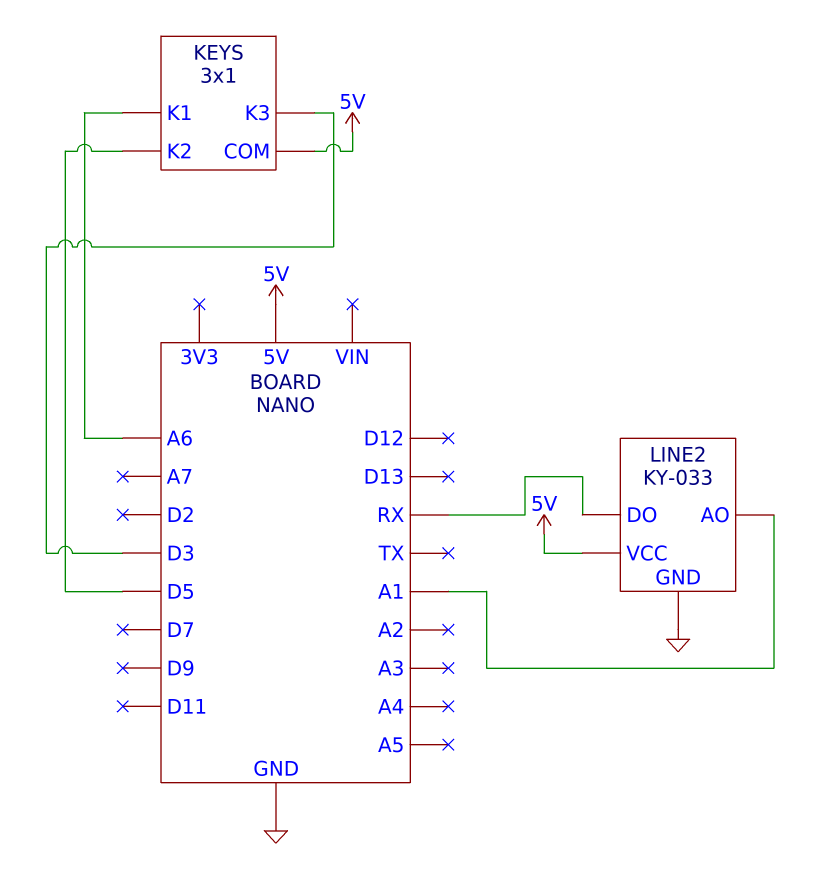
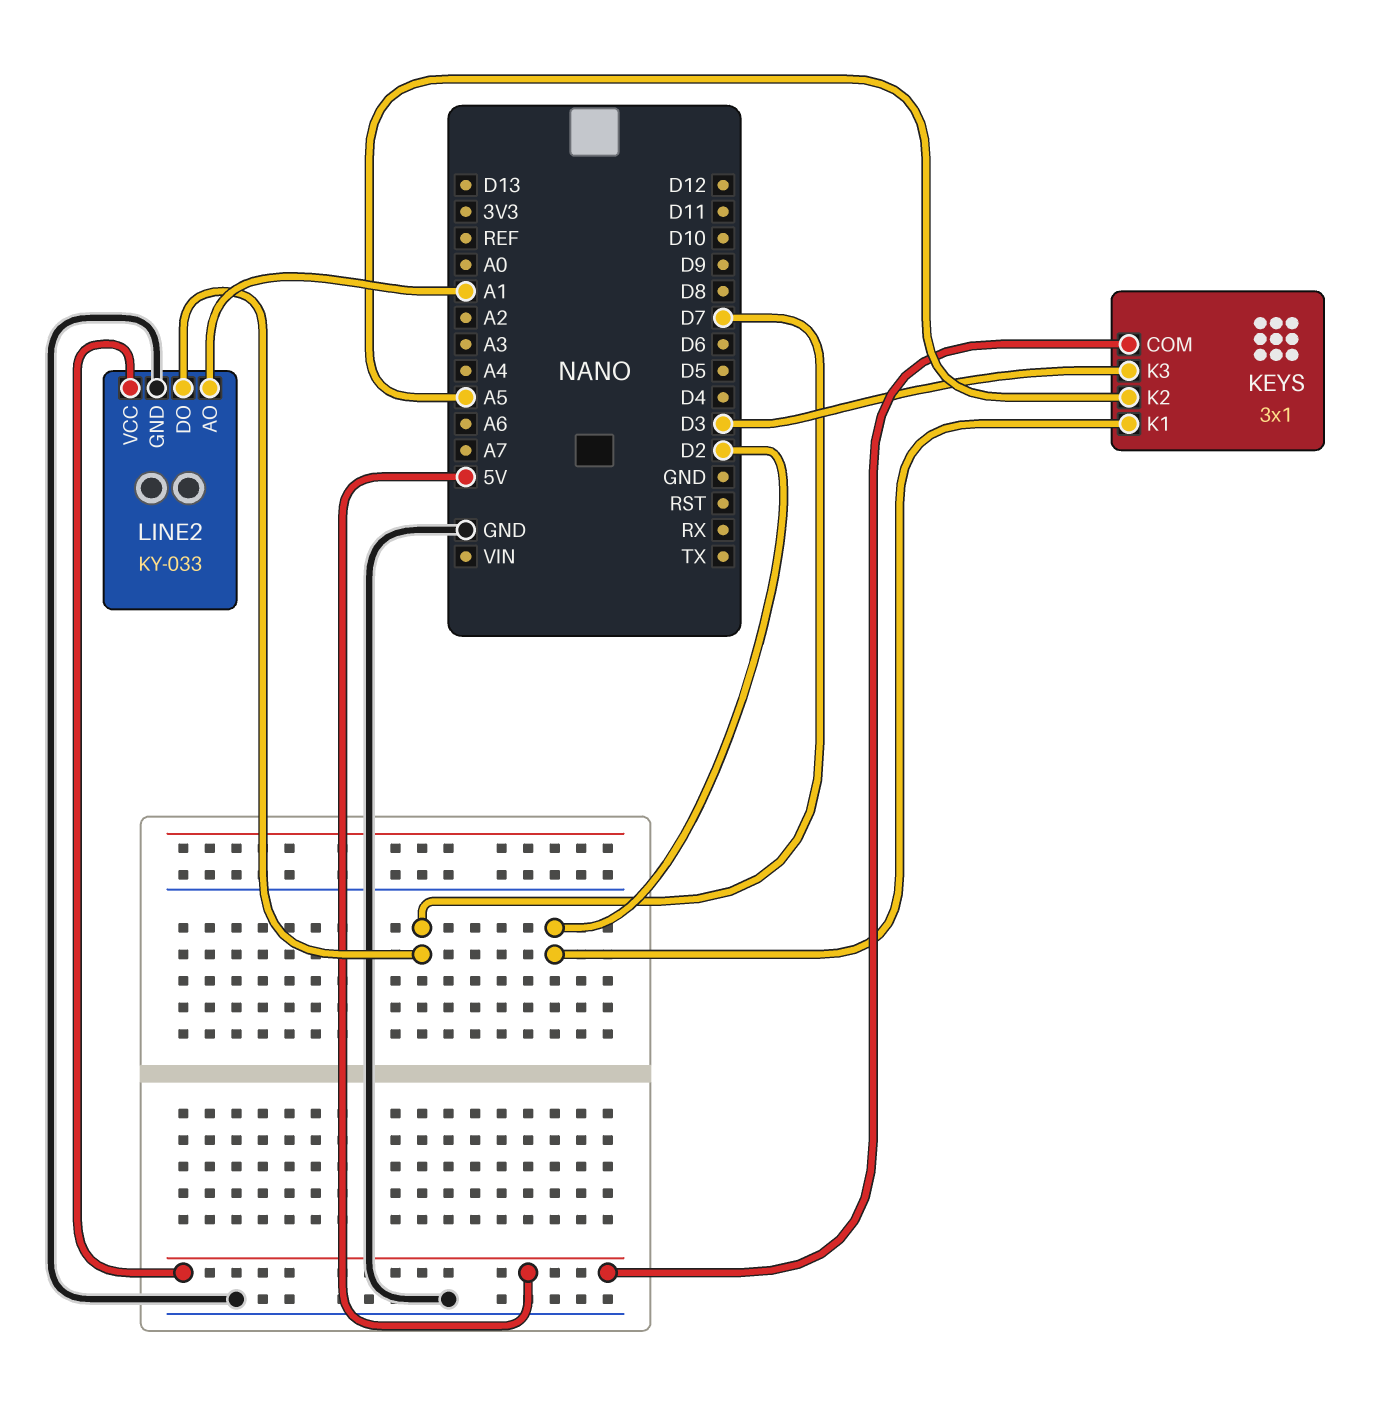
KEYS pin K1: A6 -> D2
KEYS pin K2: D5 -> A5
LINE2 pin DO: RX -> D7

